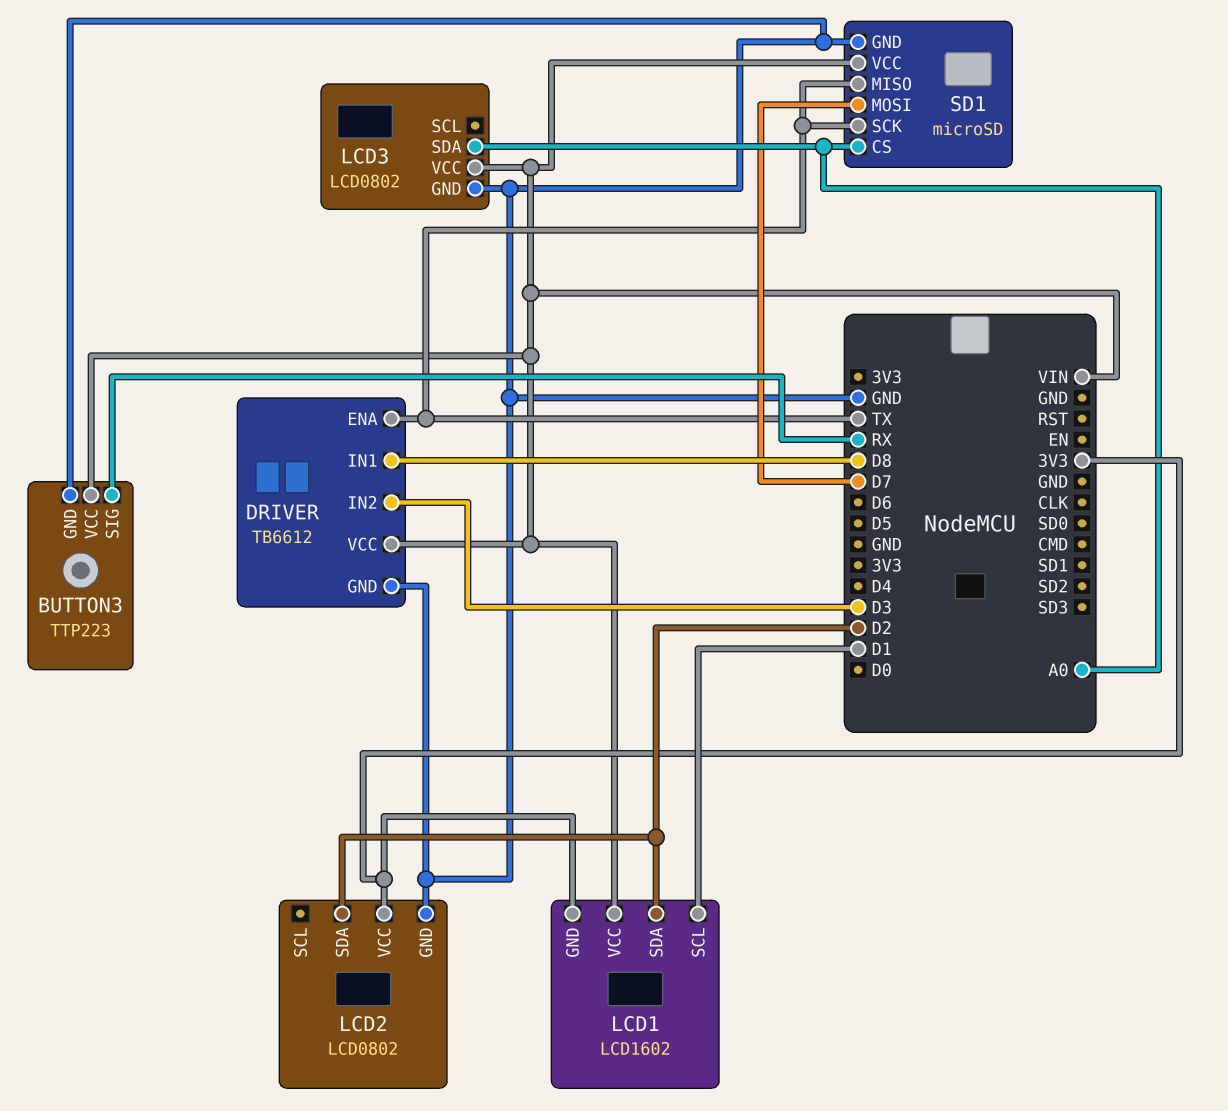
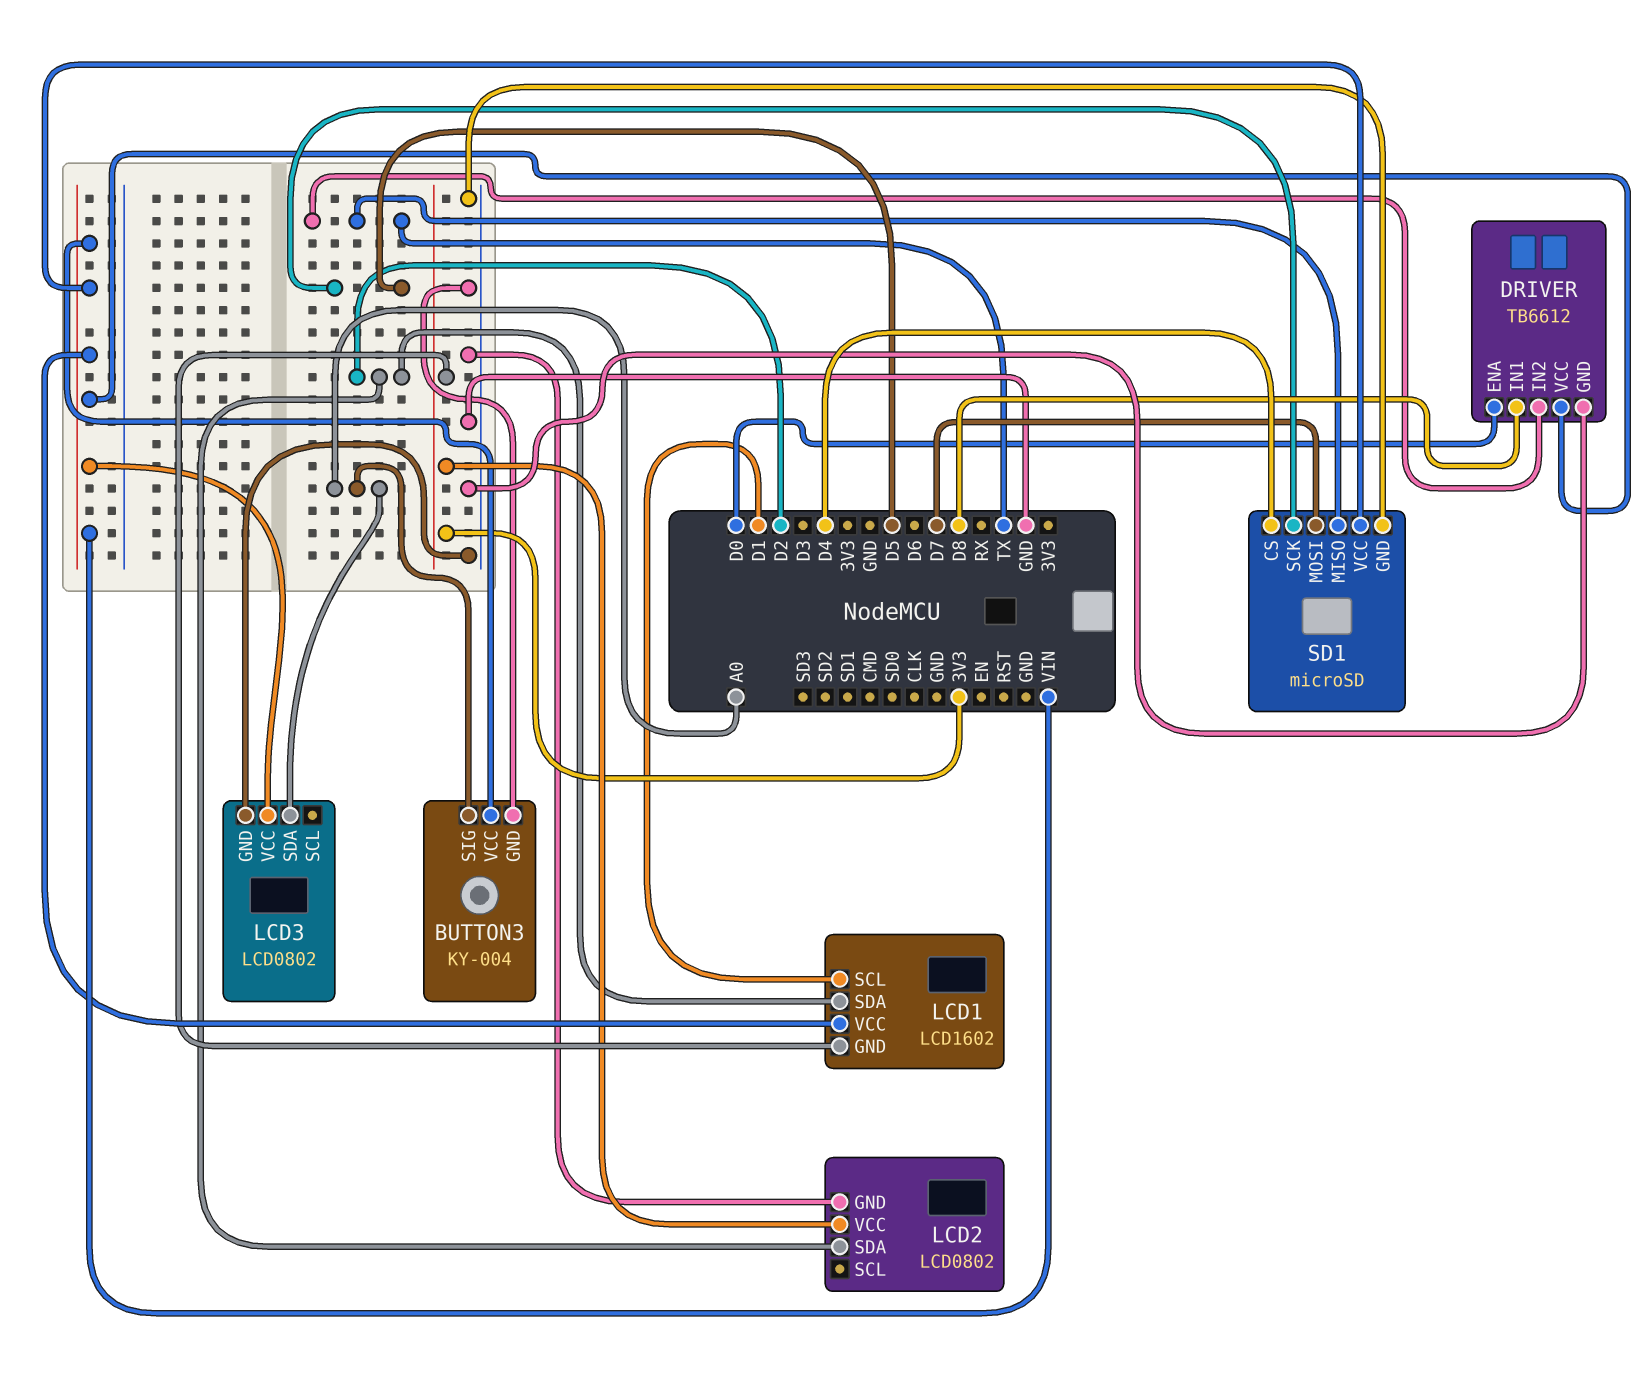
BUTTON3: TTP223 -> KY-004
BUTTON3 pin SIG: RX -> A0
DRIVER pin ENA: TX -> D0
DRIVER pin IN2: D3 -> TX
SD1 pin CS: A0 -> D4
SD1 pin SCK: TX -> D5

